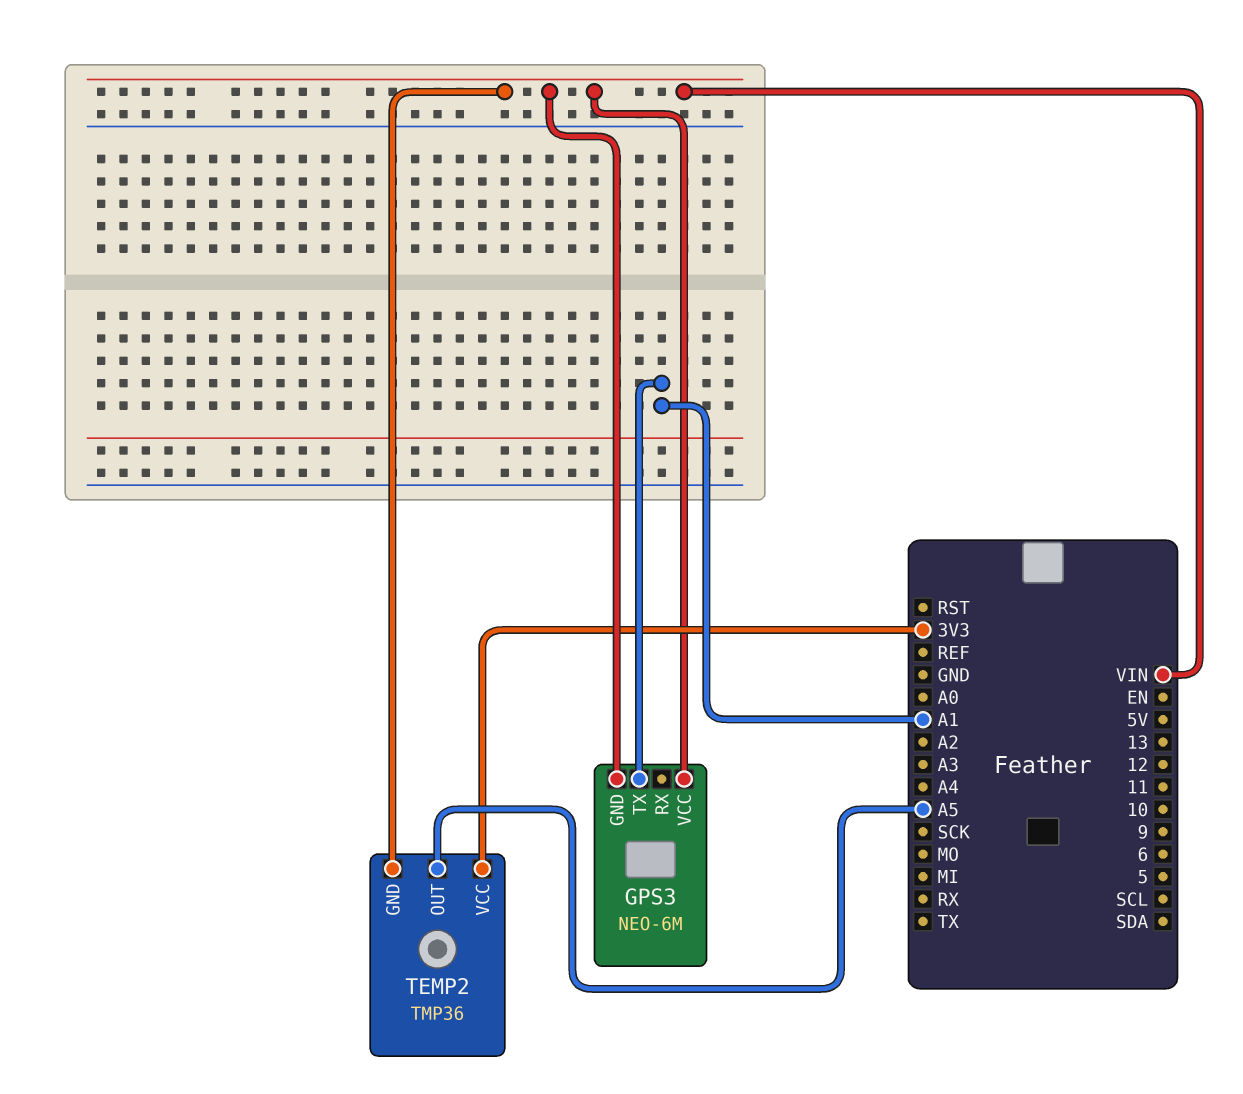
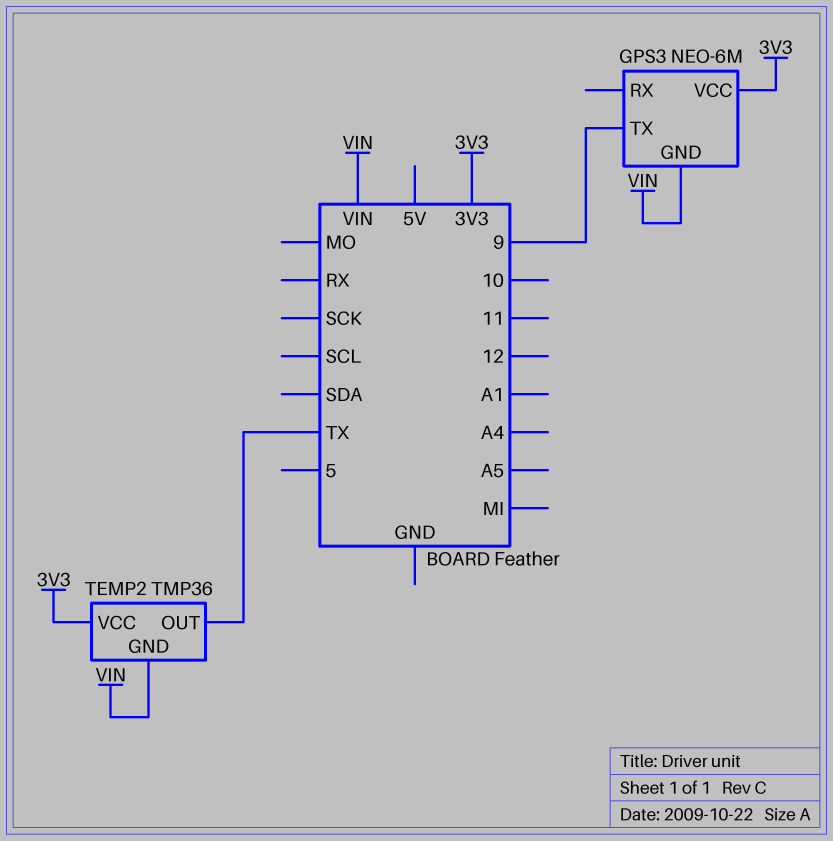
GPS3 pin TX: A1 -> 9
GPS3 pin VCC: VIN -> 3V3
TEMP2 pin OUT: A5 -> TX

